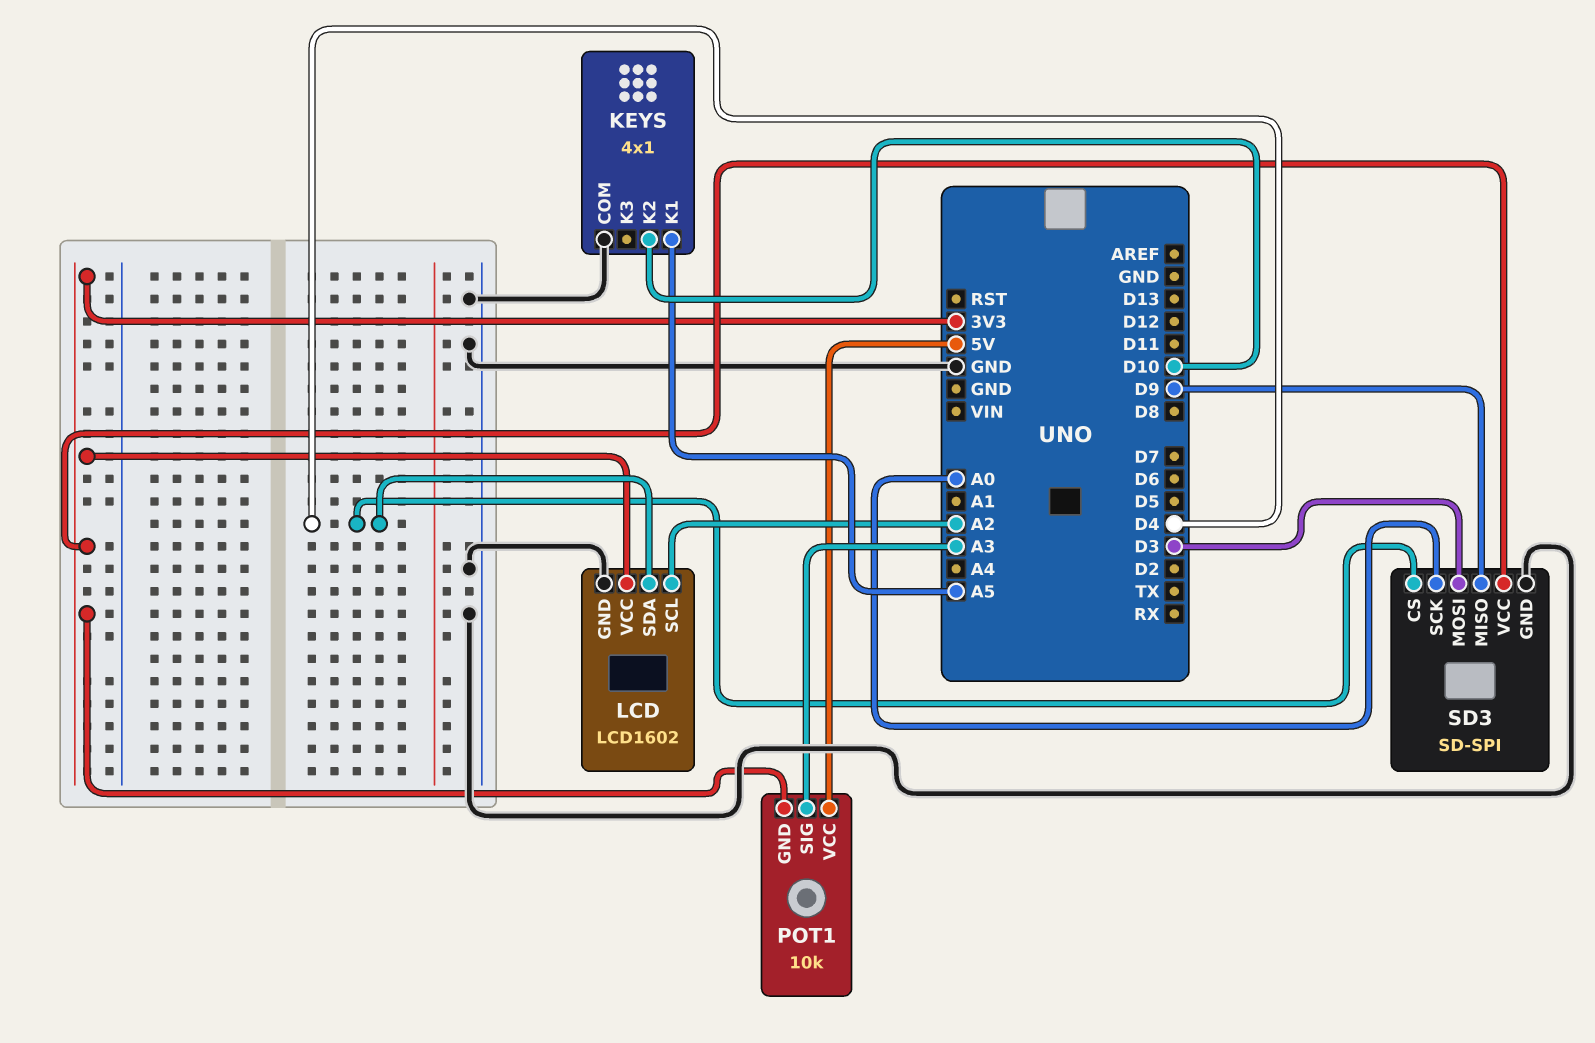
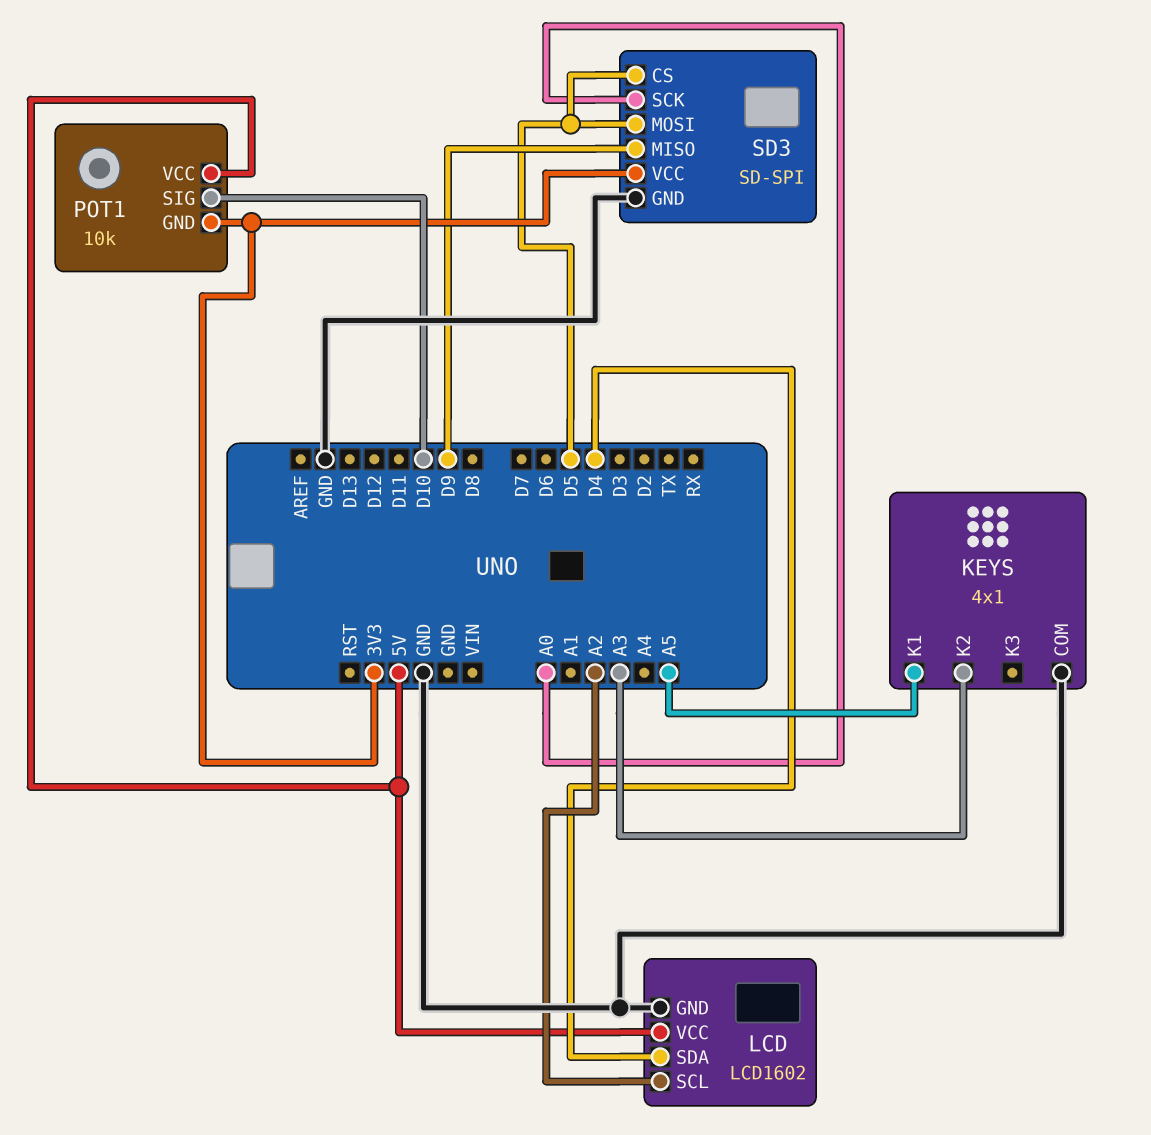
KEYS pin K2: D10 -> A3
LCD pin VCC: 3V3 -> 5V
POT1 pin SIG: A3 -> D10
SD3 pin CS: D4 -> D5
SD3 pin MOSI: D3 -> D5

